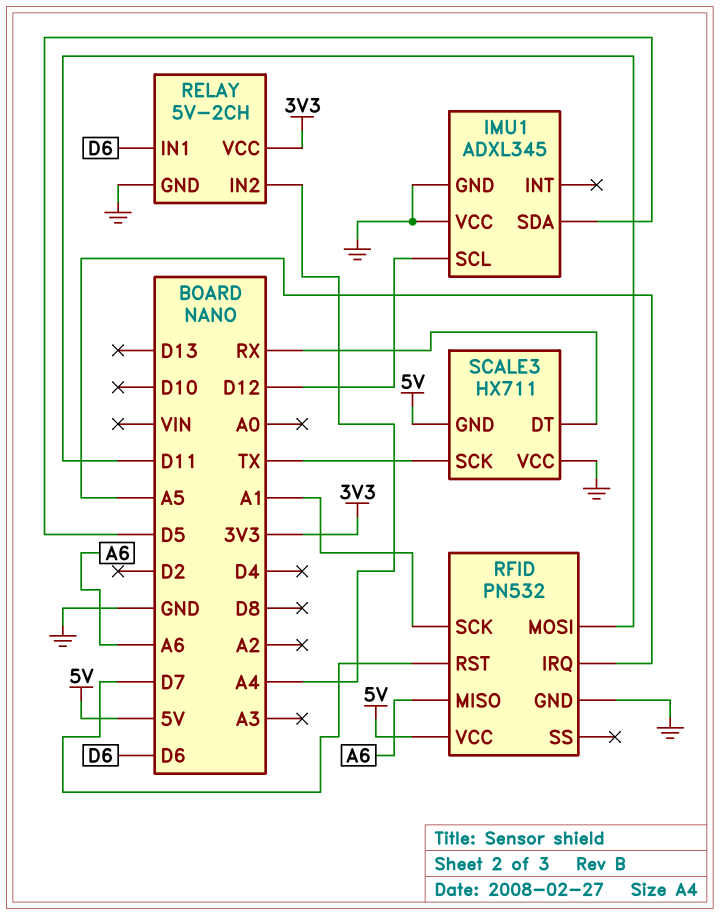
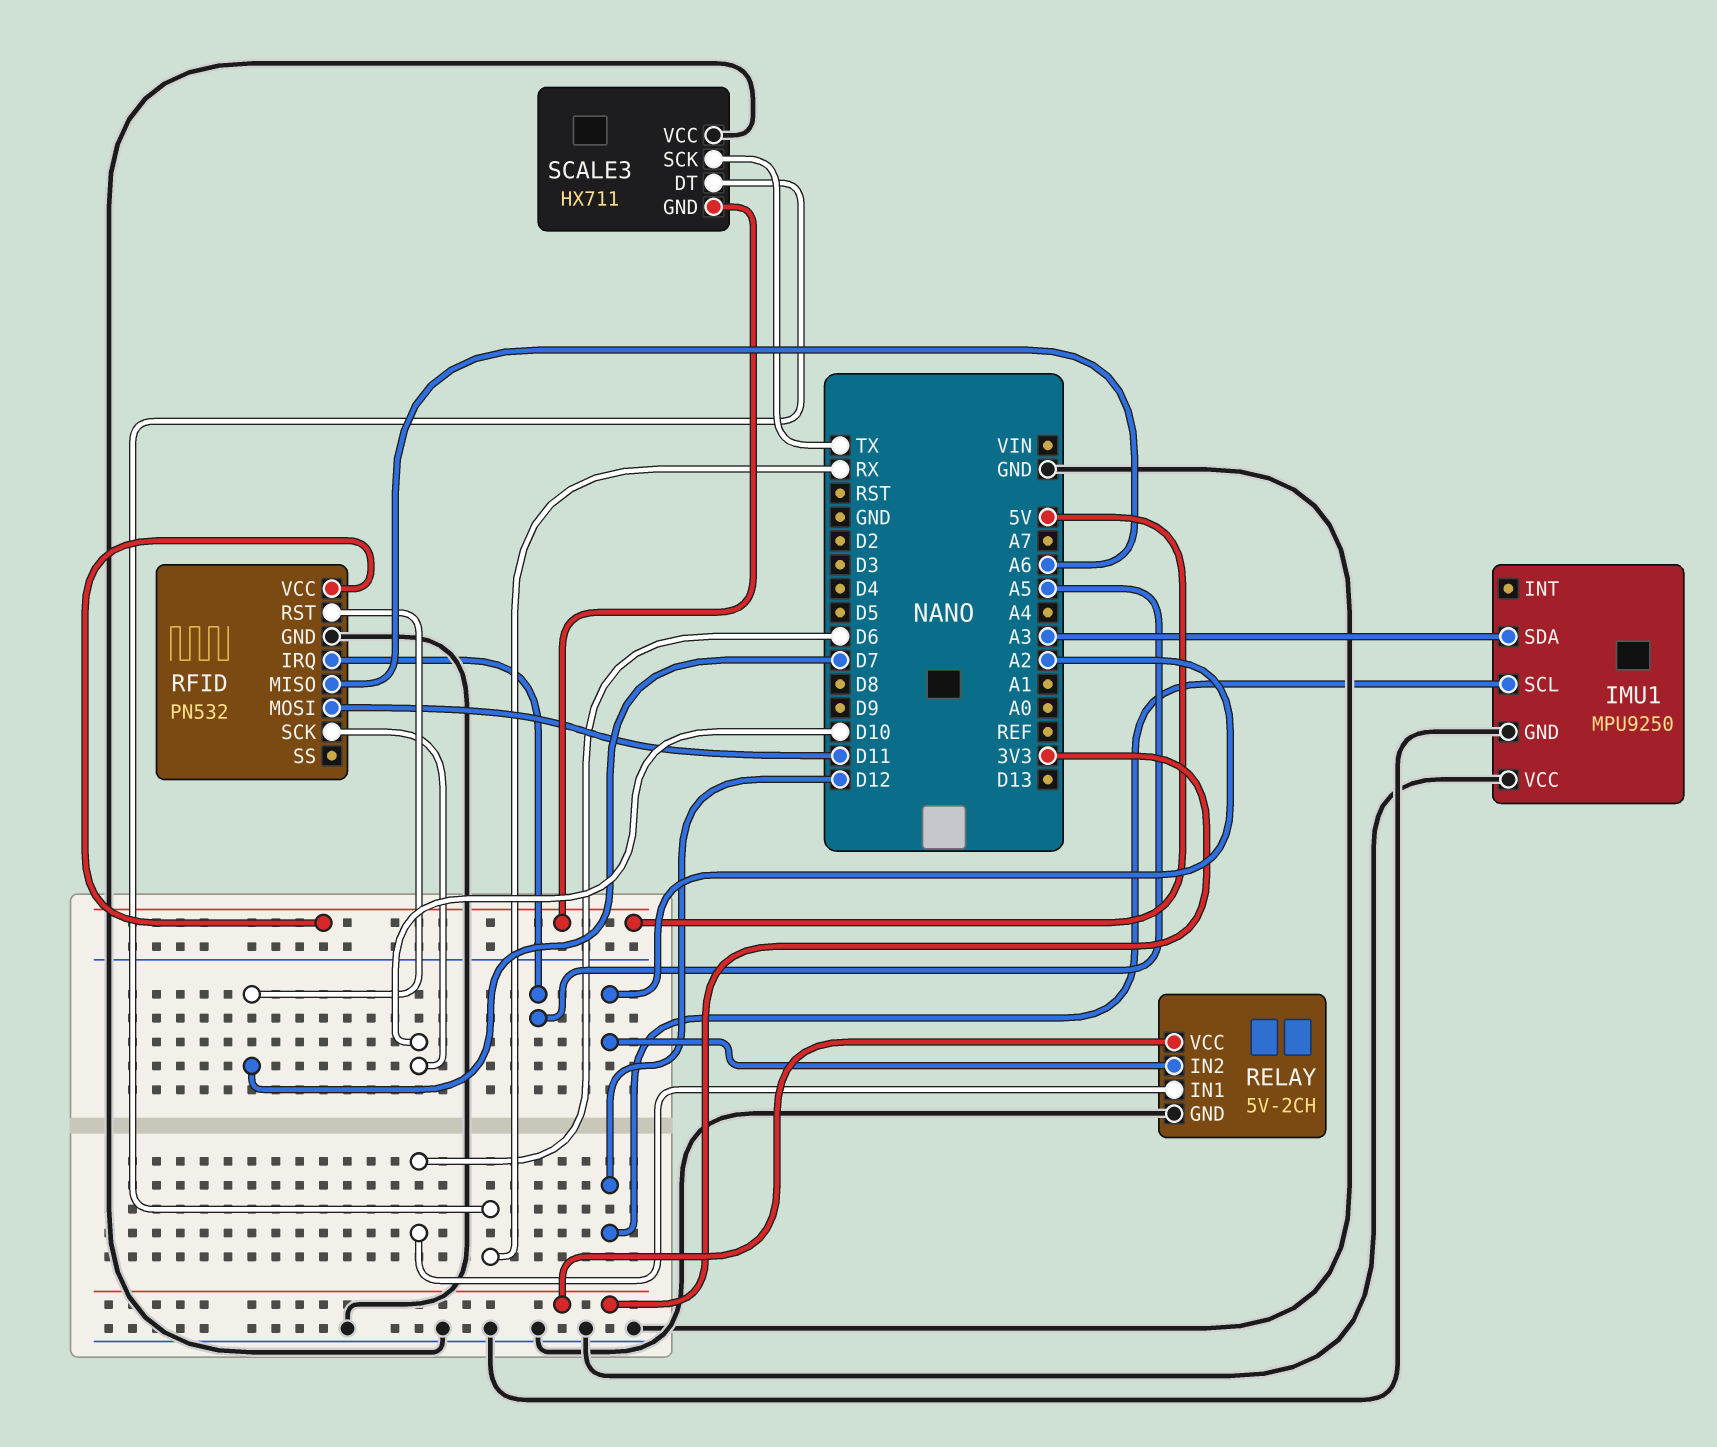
IMU1: ADXL345 -> MPU9250
IMU1 pin SDA: D5 -> A3
RELAY pin IN2: A4 -> A2
RFID pin SCK: A1 -> D10

